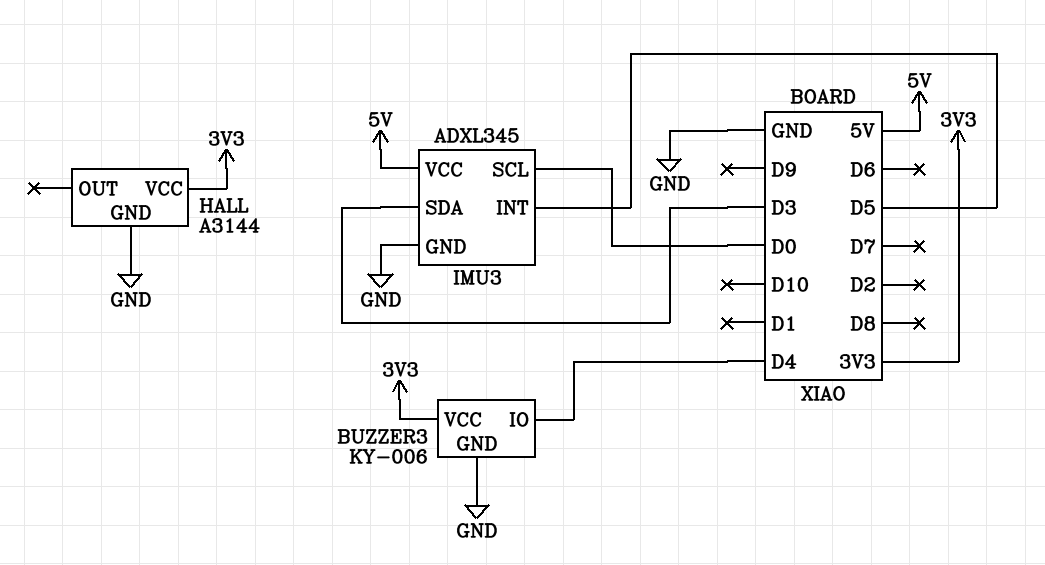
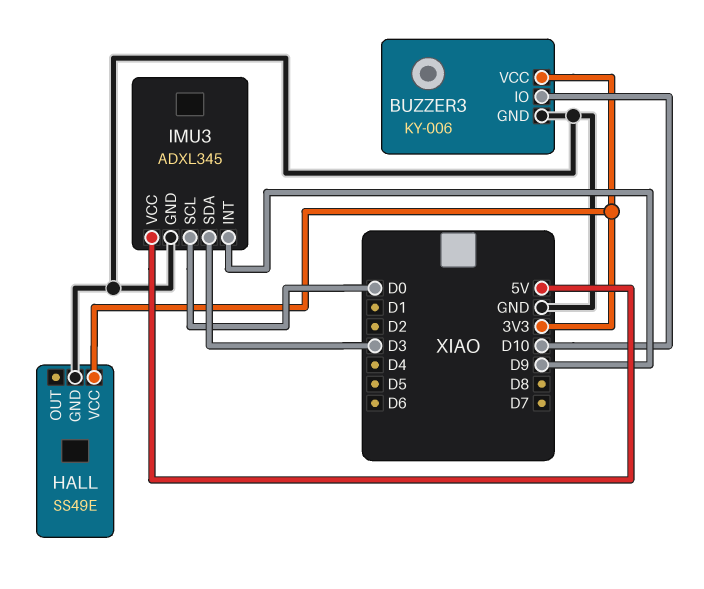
BUZZER3 pin IO: D4 -> D10
HALL: A3144 -> SS49E
IMU3 pin INT: D5 -> D9

